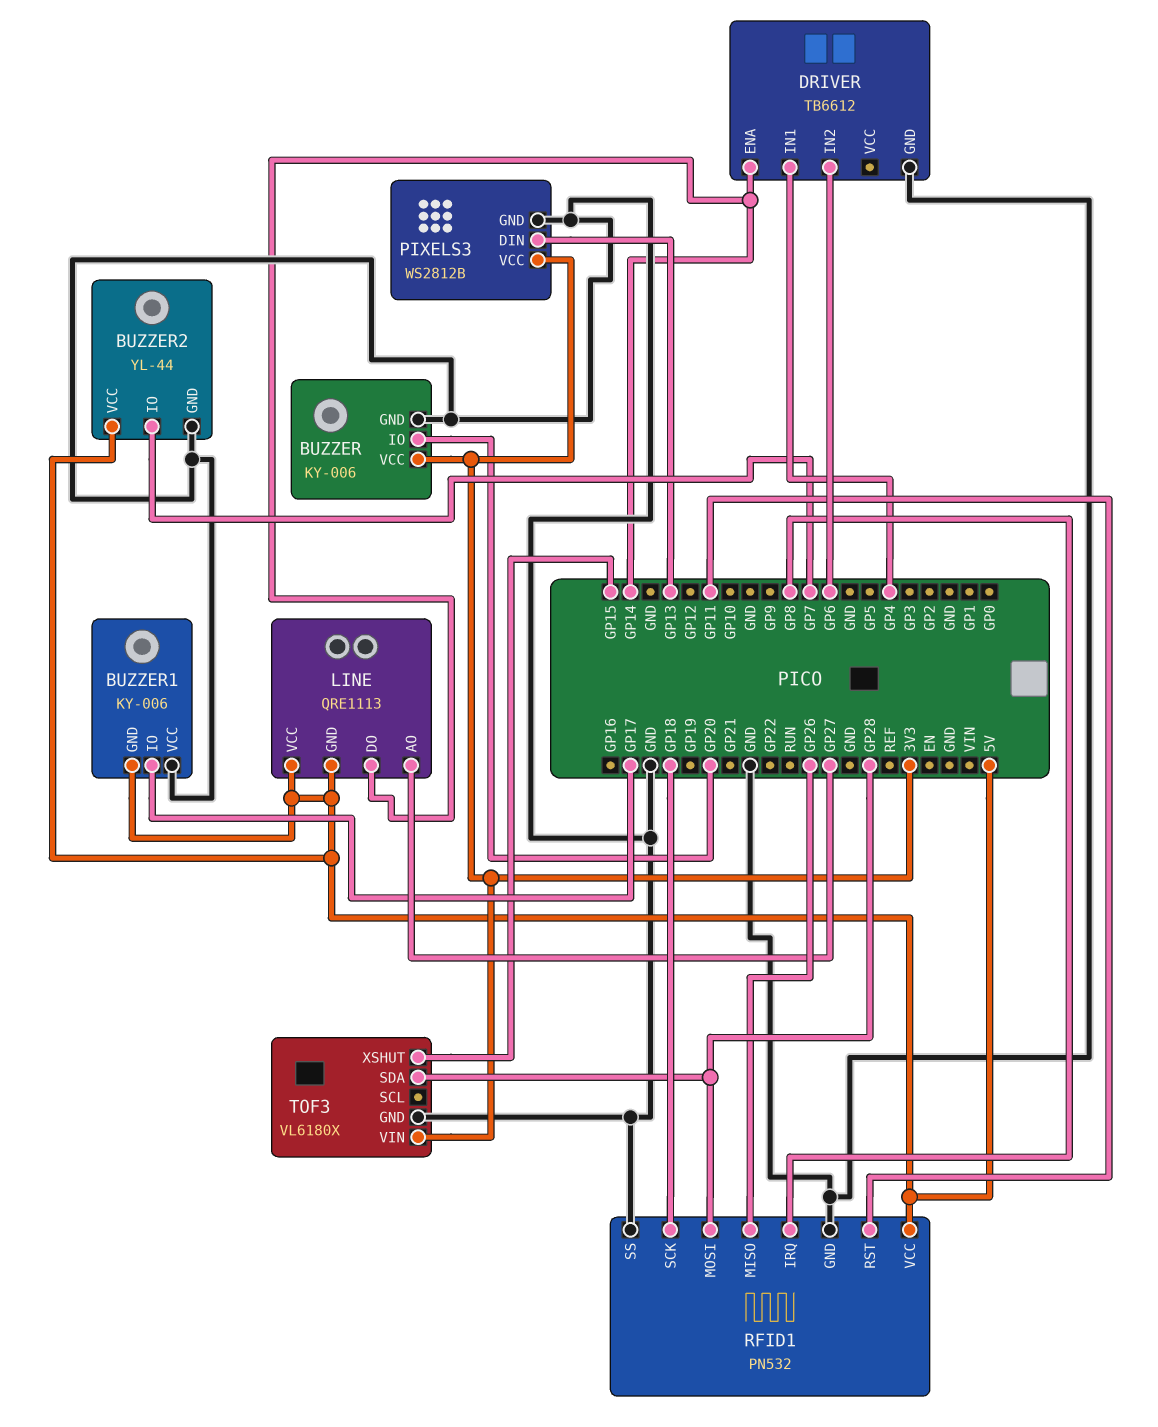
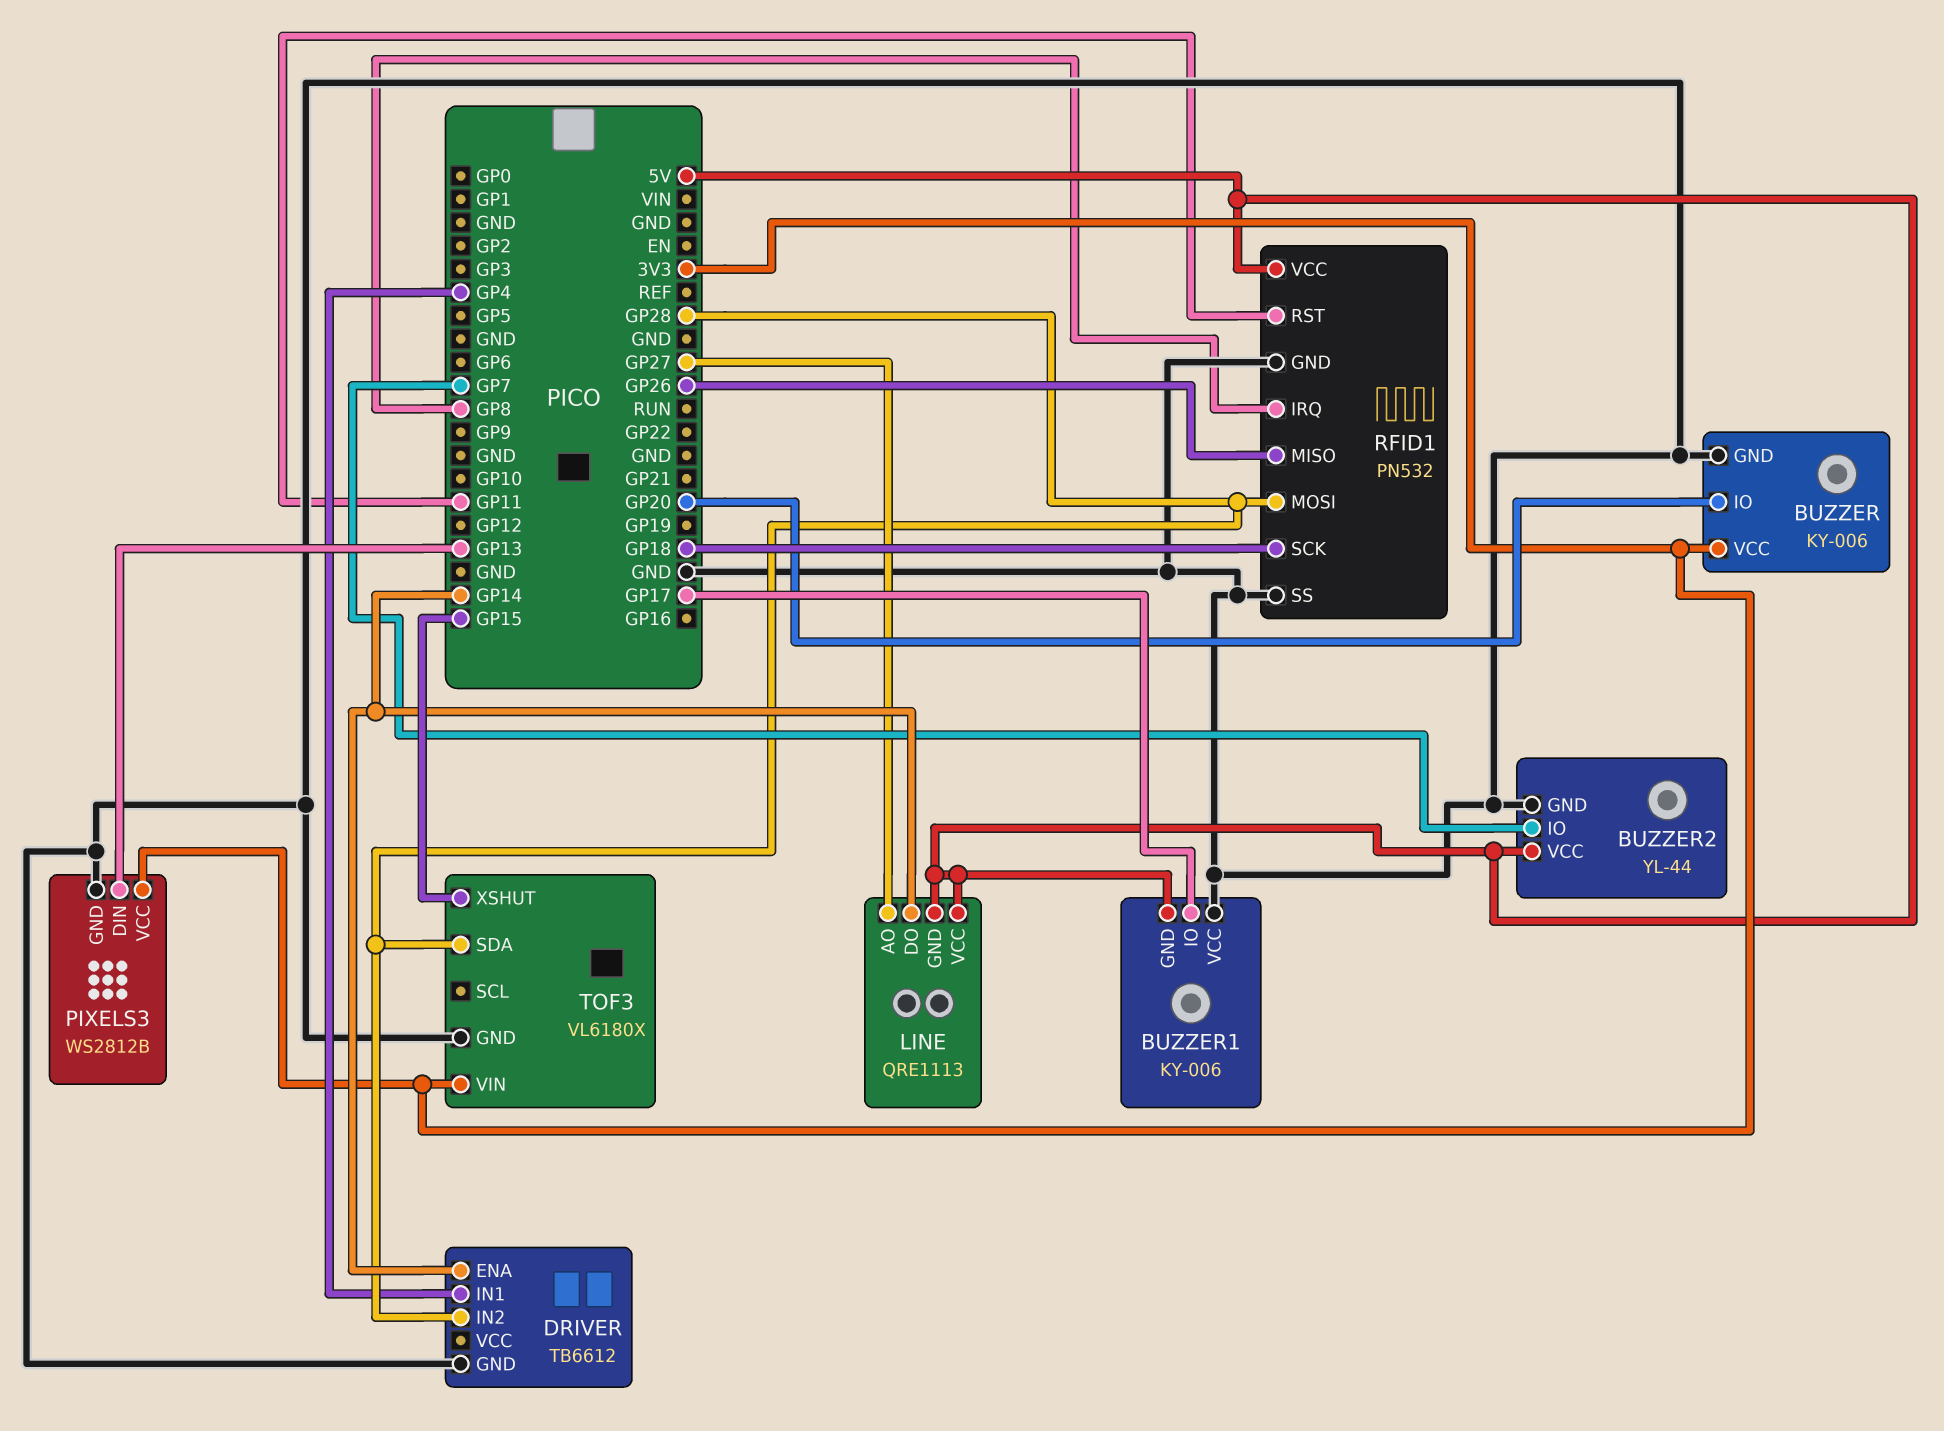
DRIVER pin IN2: GP6 -> GP28

